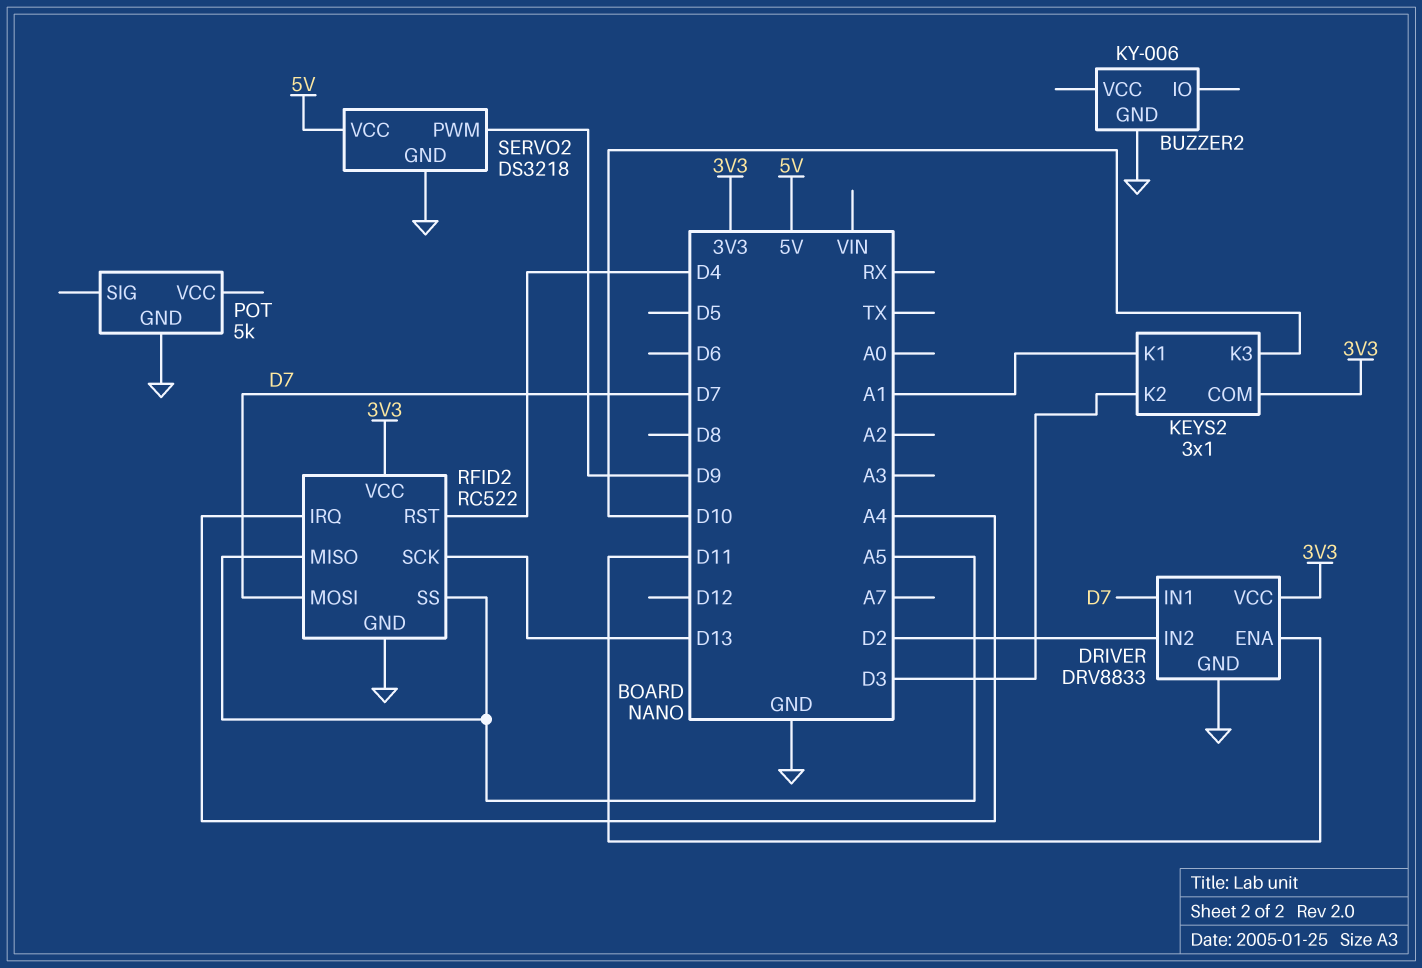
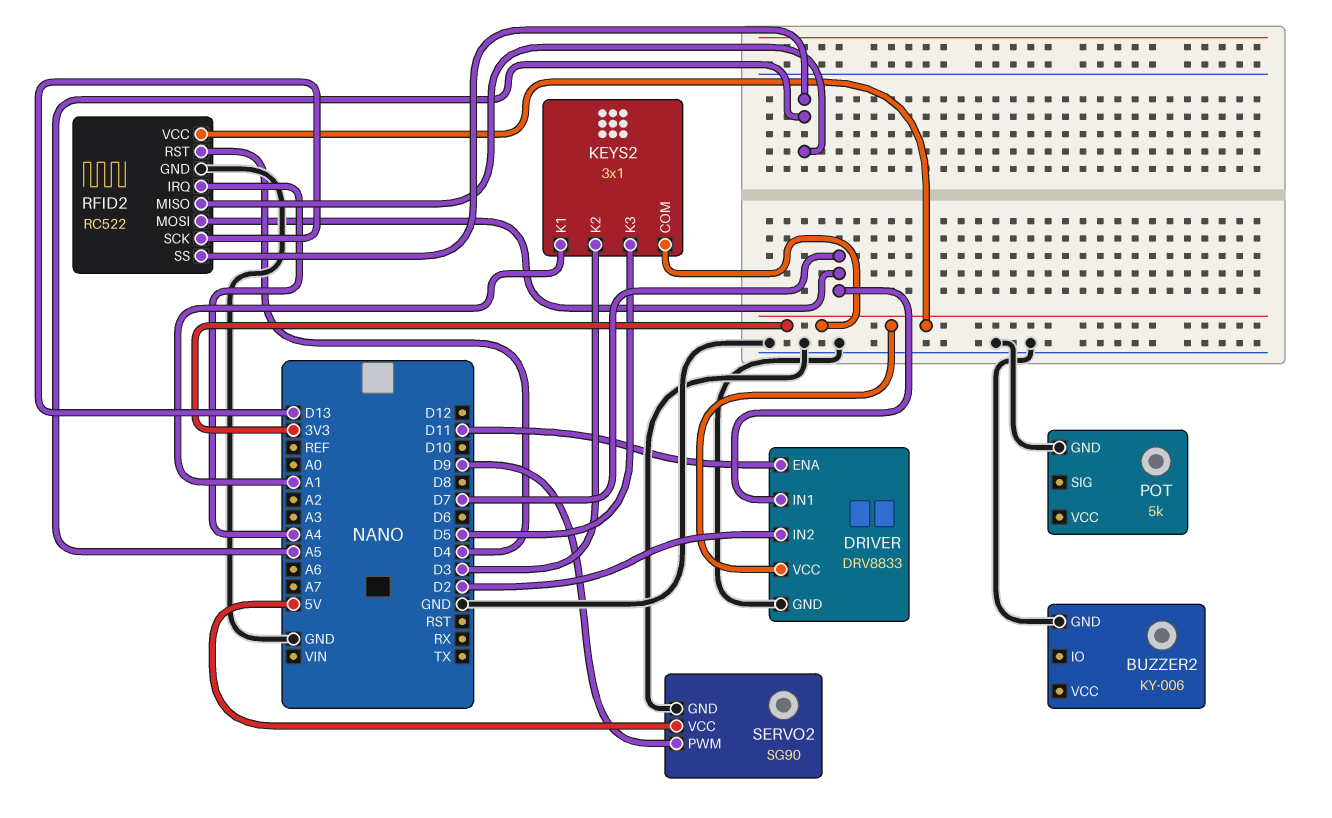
KEYS2 pin K3: D10 -> D5
SERVO2: DS3218 -> SG90

